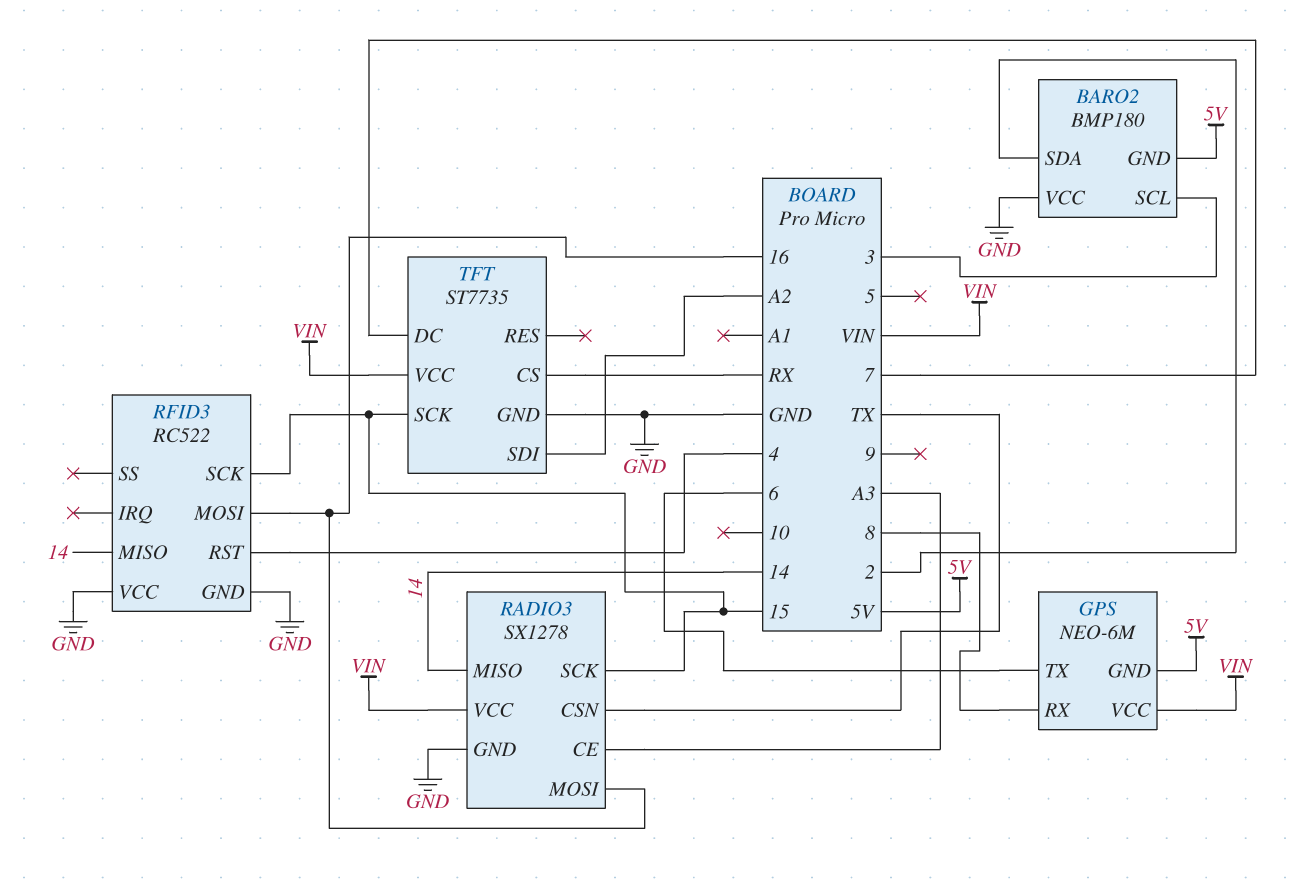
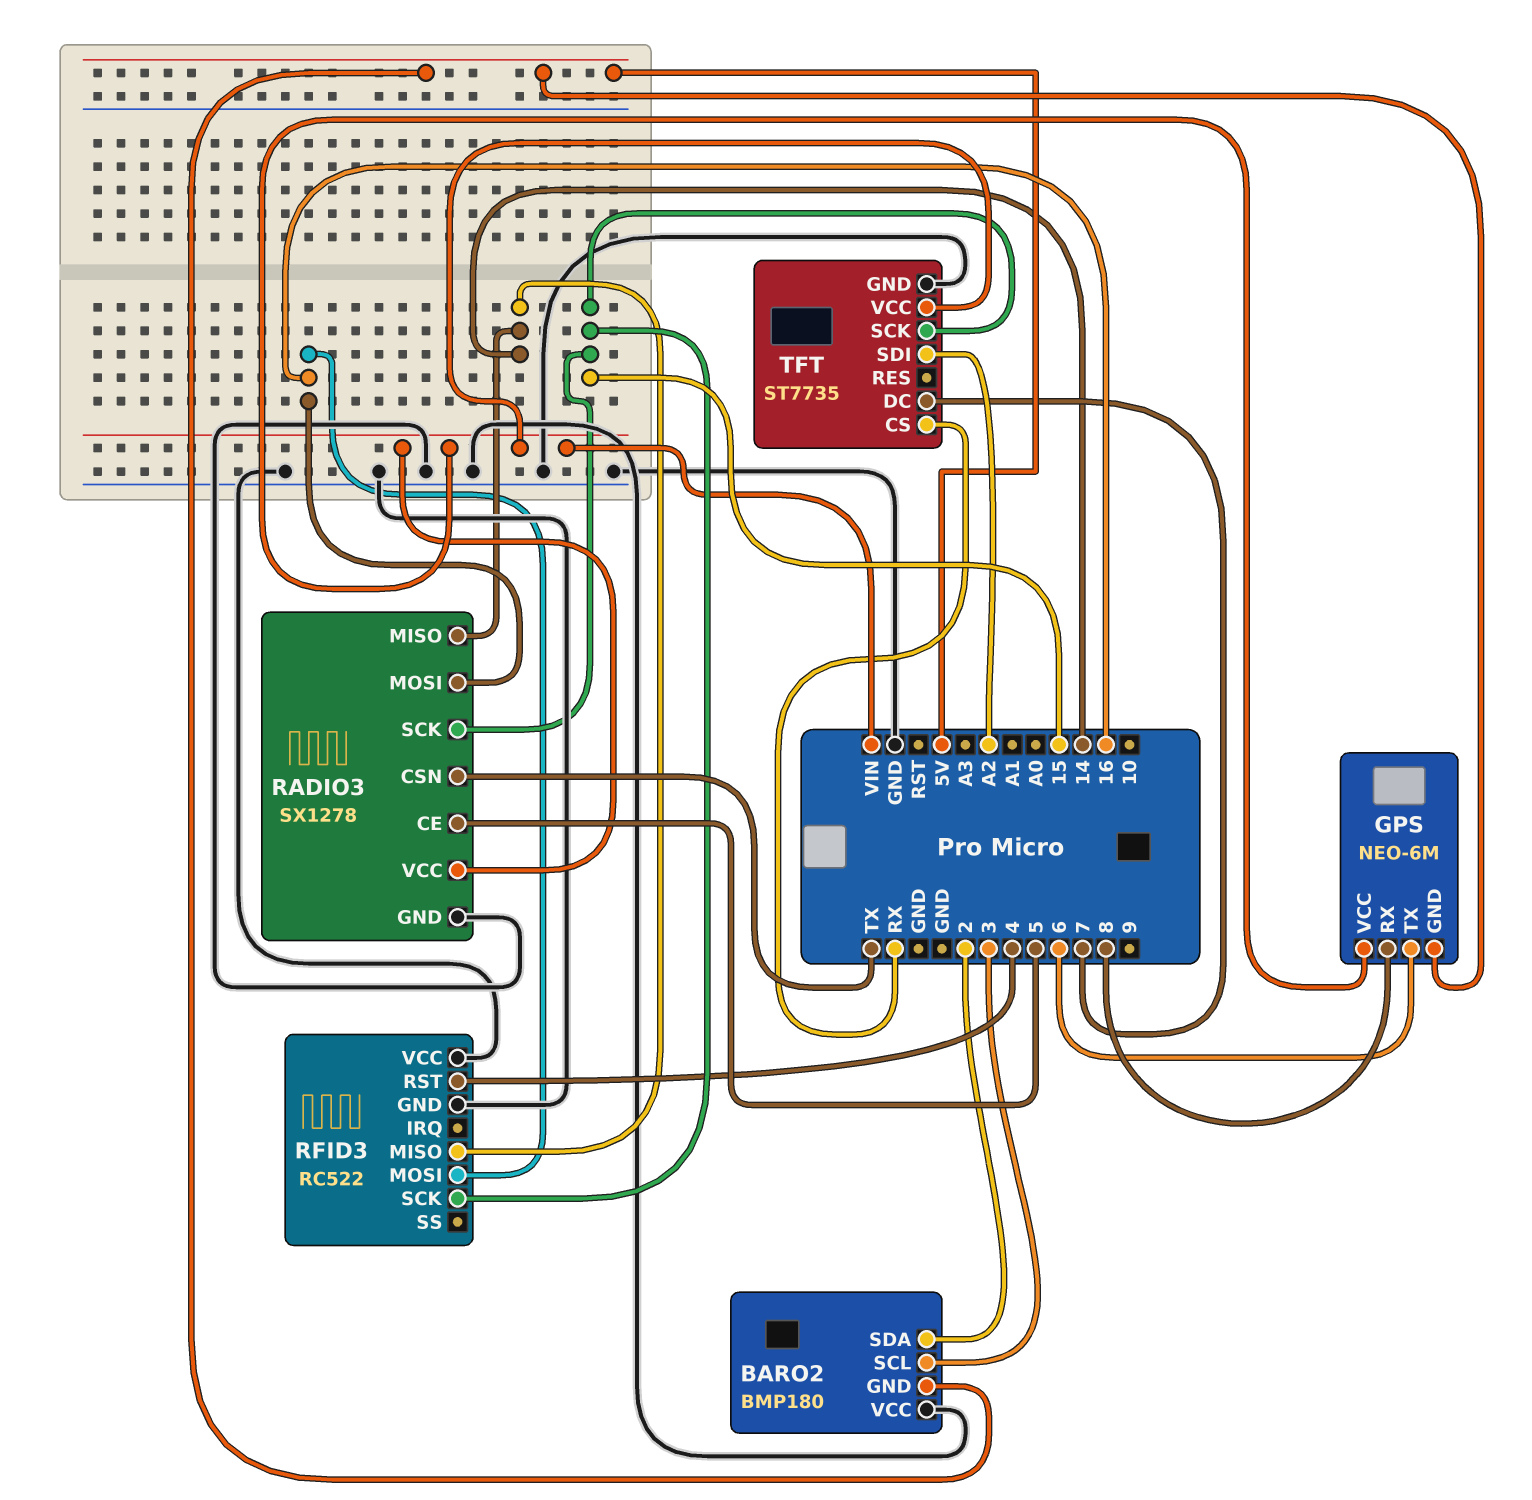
RADIO3 pin CE: A3 -> 5

